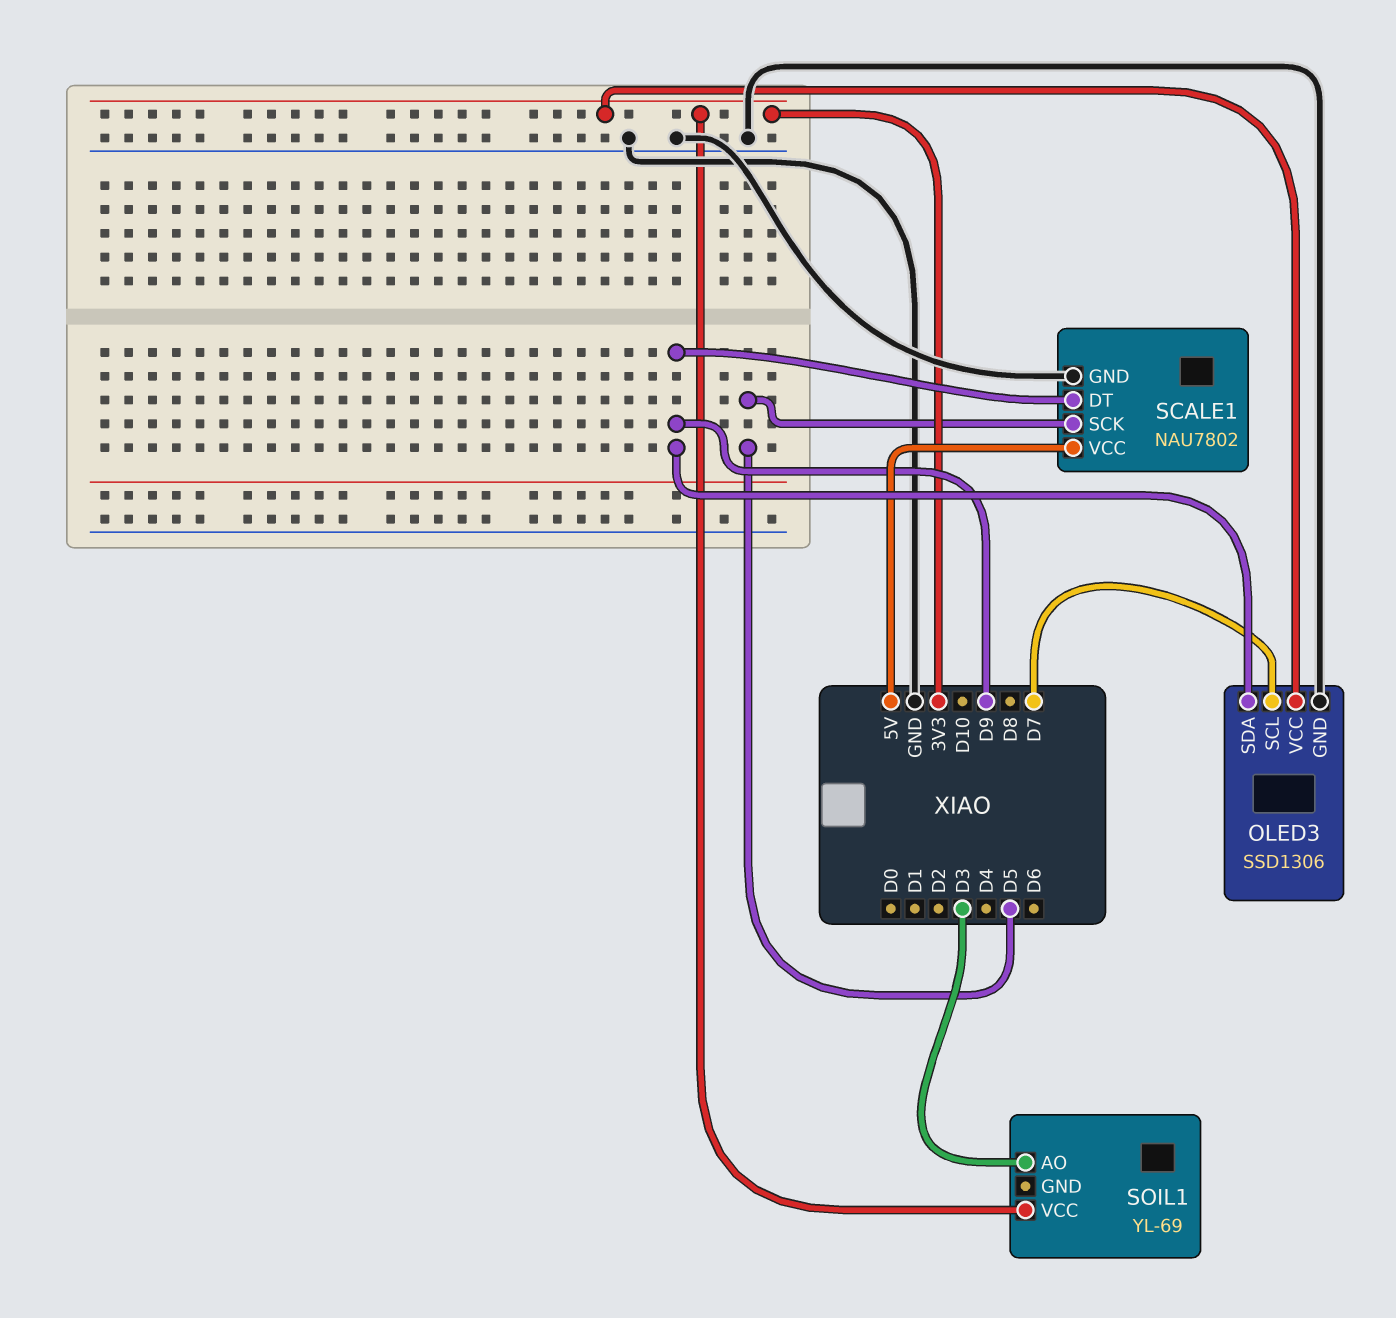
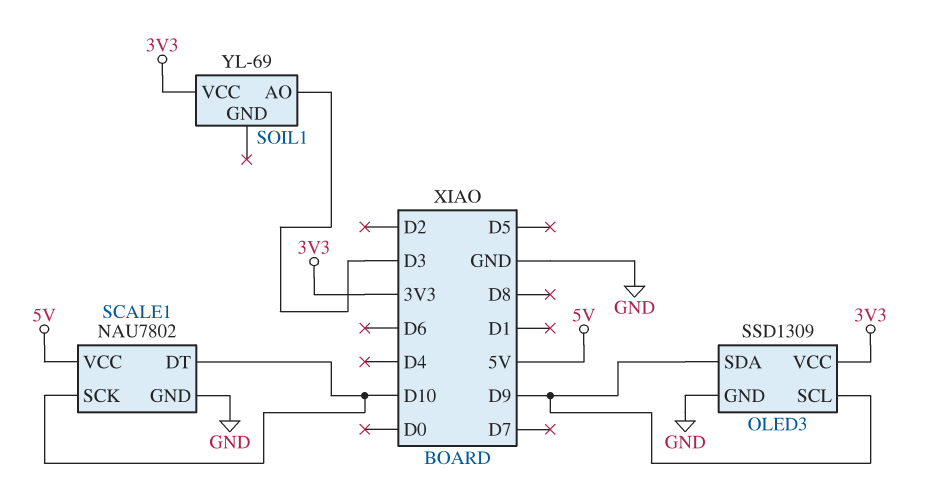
OLED3: SSD1306 -> SSD1309
OLED3 pin SCL: D7 -> D9
SCALE1 pin DT: D9 -> D10
SCALE1 pin SCK: D5 -> D10

